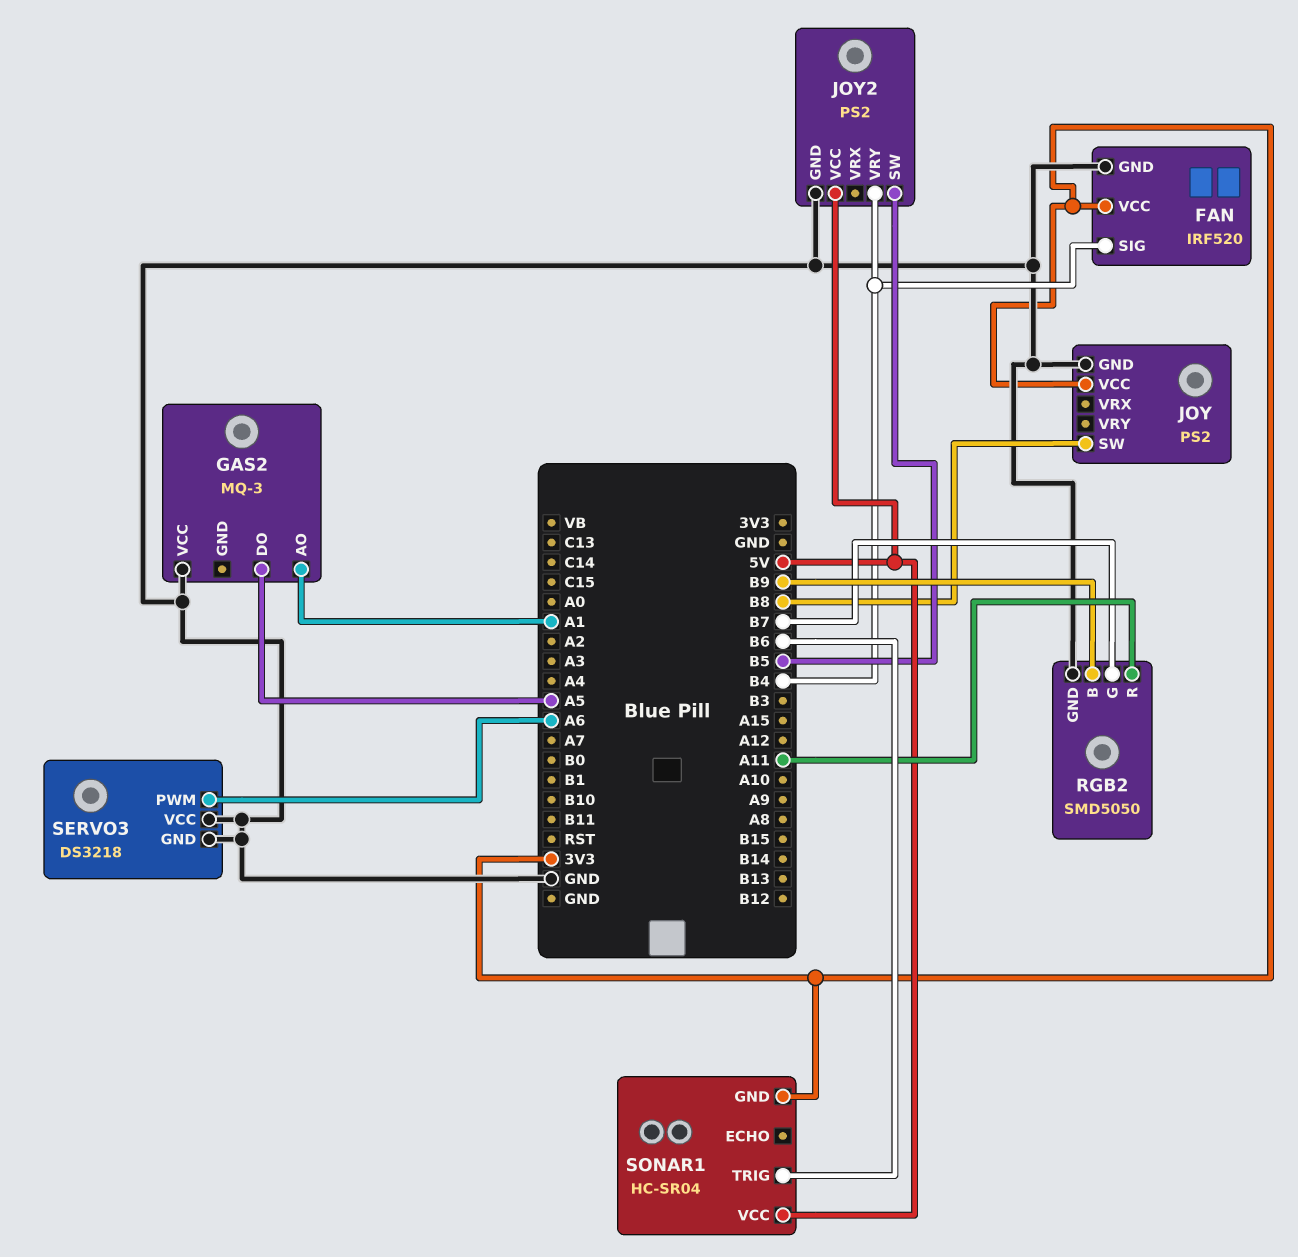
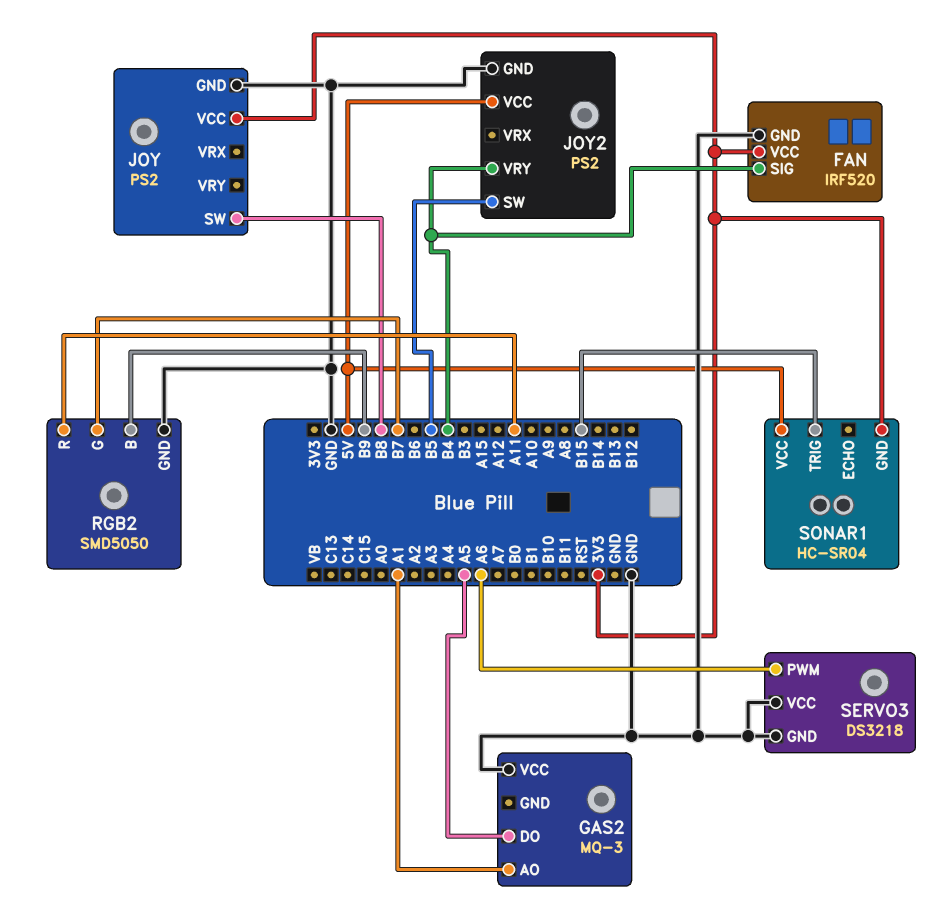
SONAR1 pin TRIG: B6 -> B15

